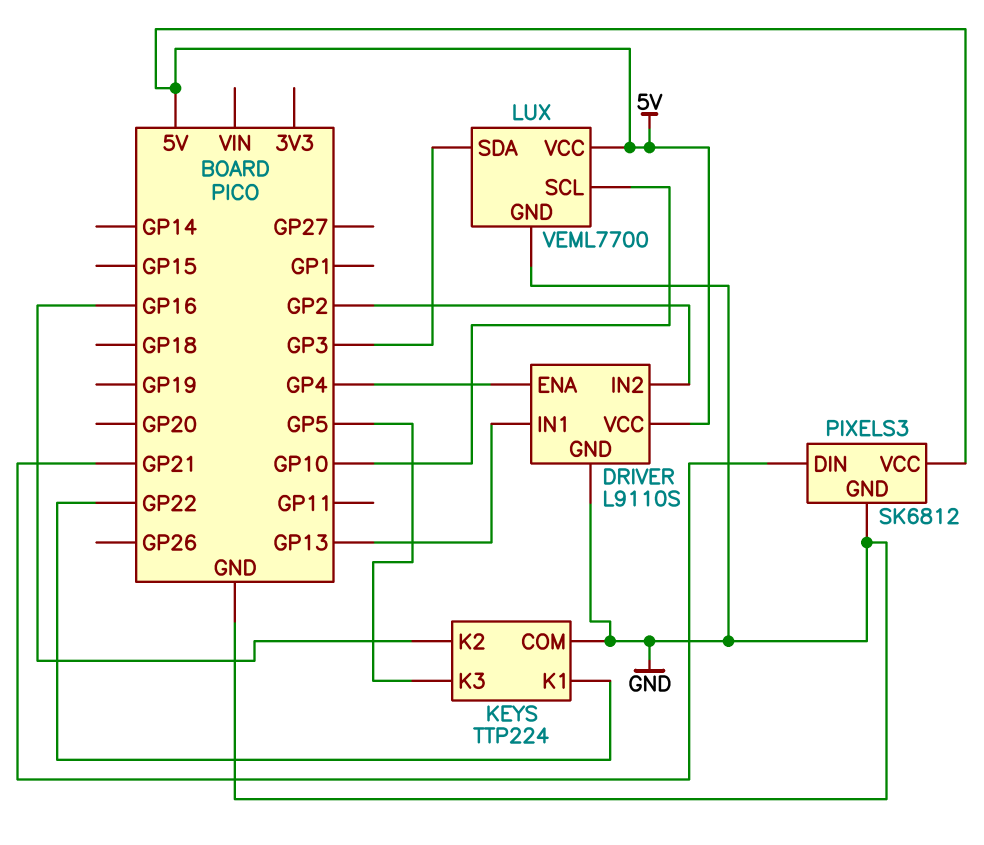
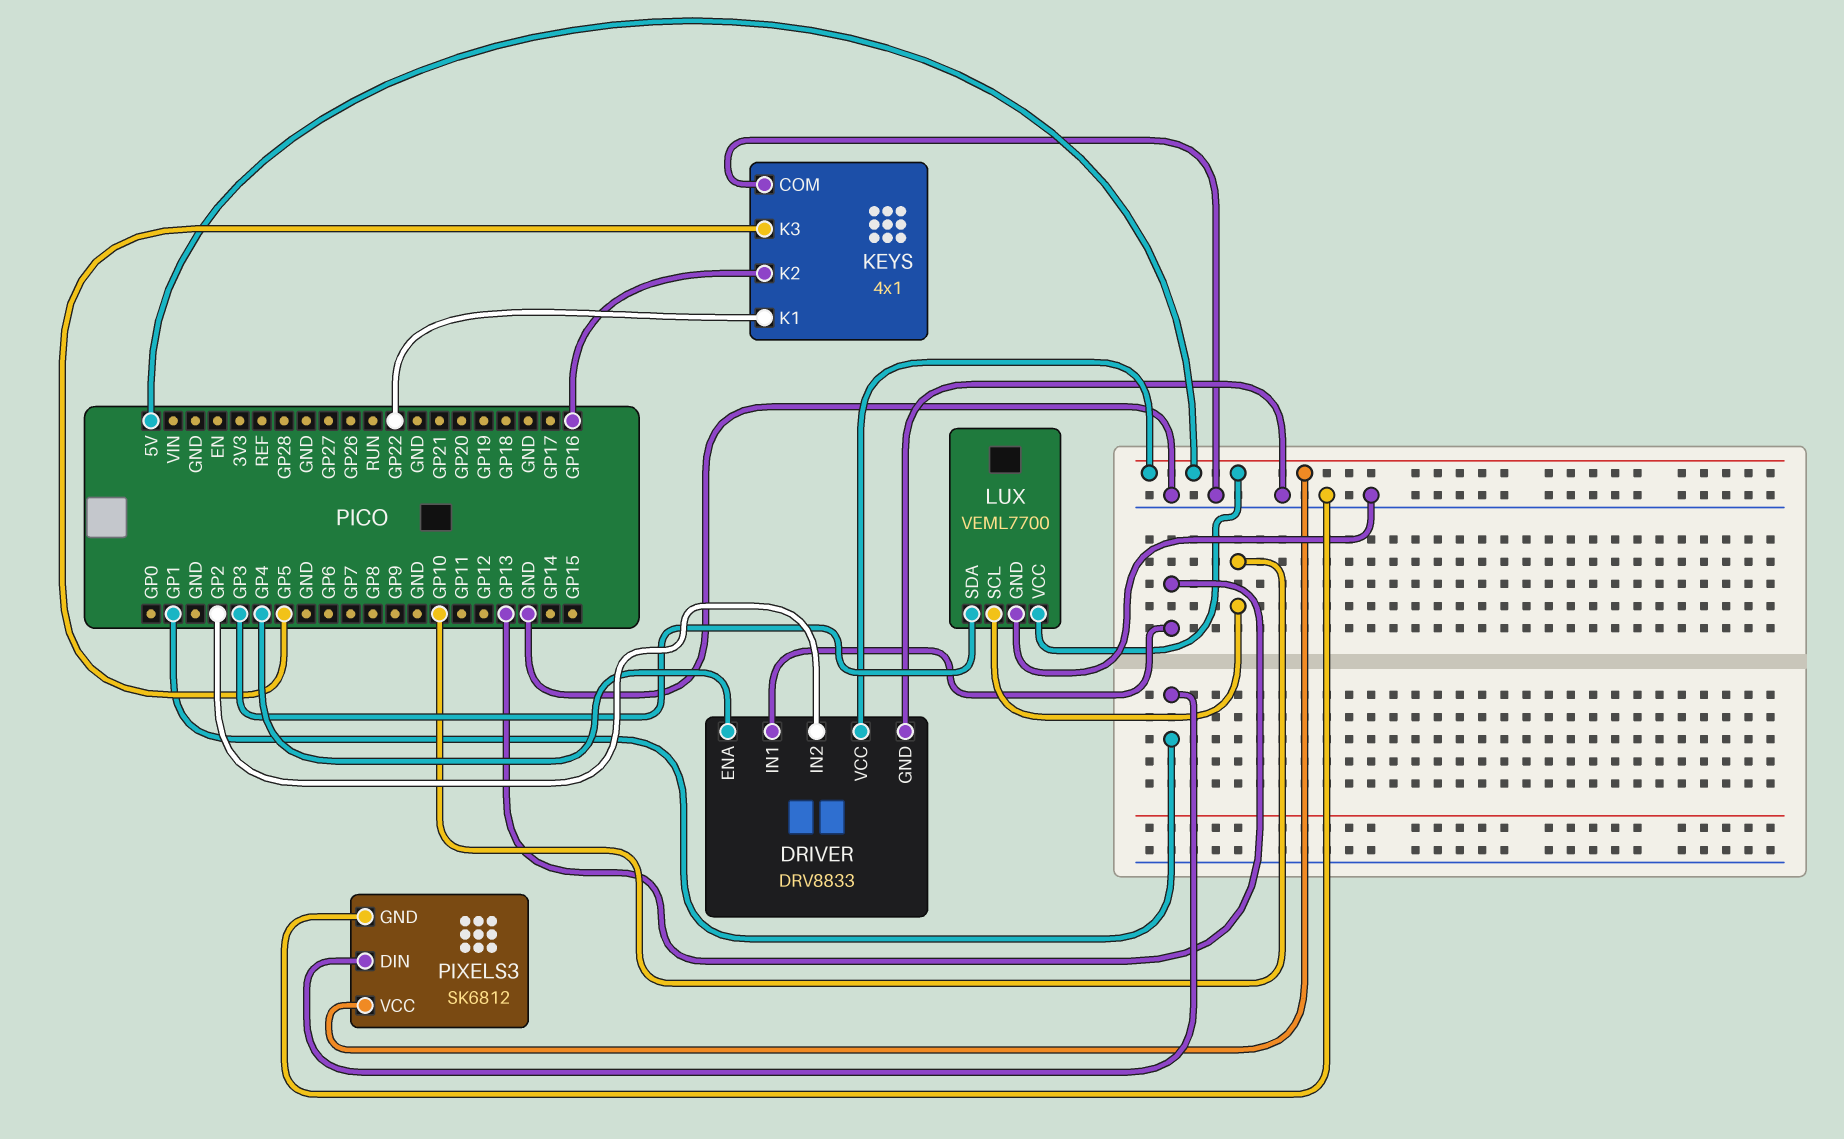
DRIVER: L9110S -> DRV8833
KEYS: TTP224 -> 4x1
PIXELS3 pin DIN: GP21 -> GP1

